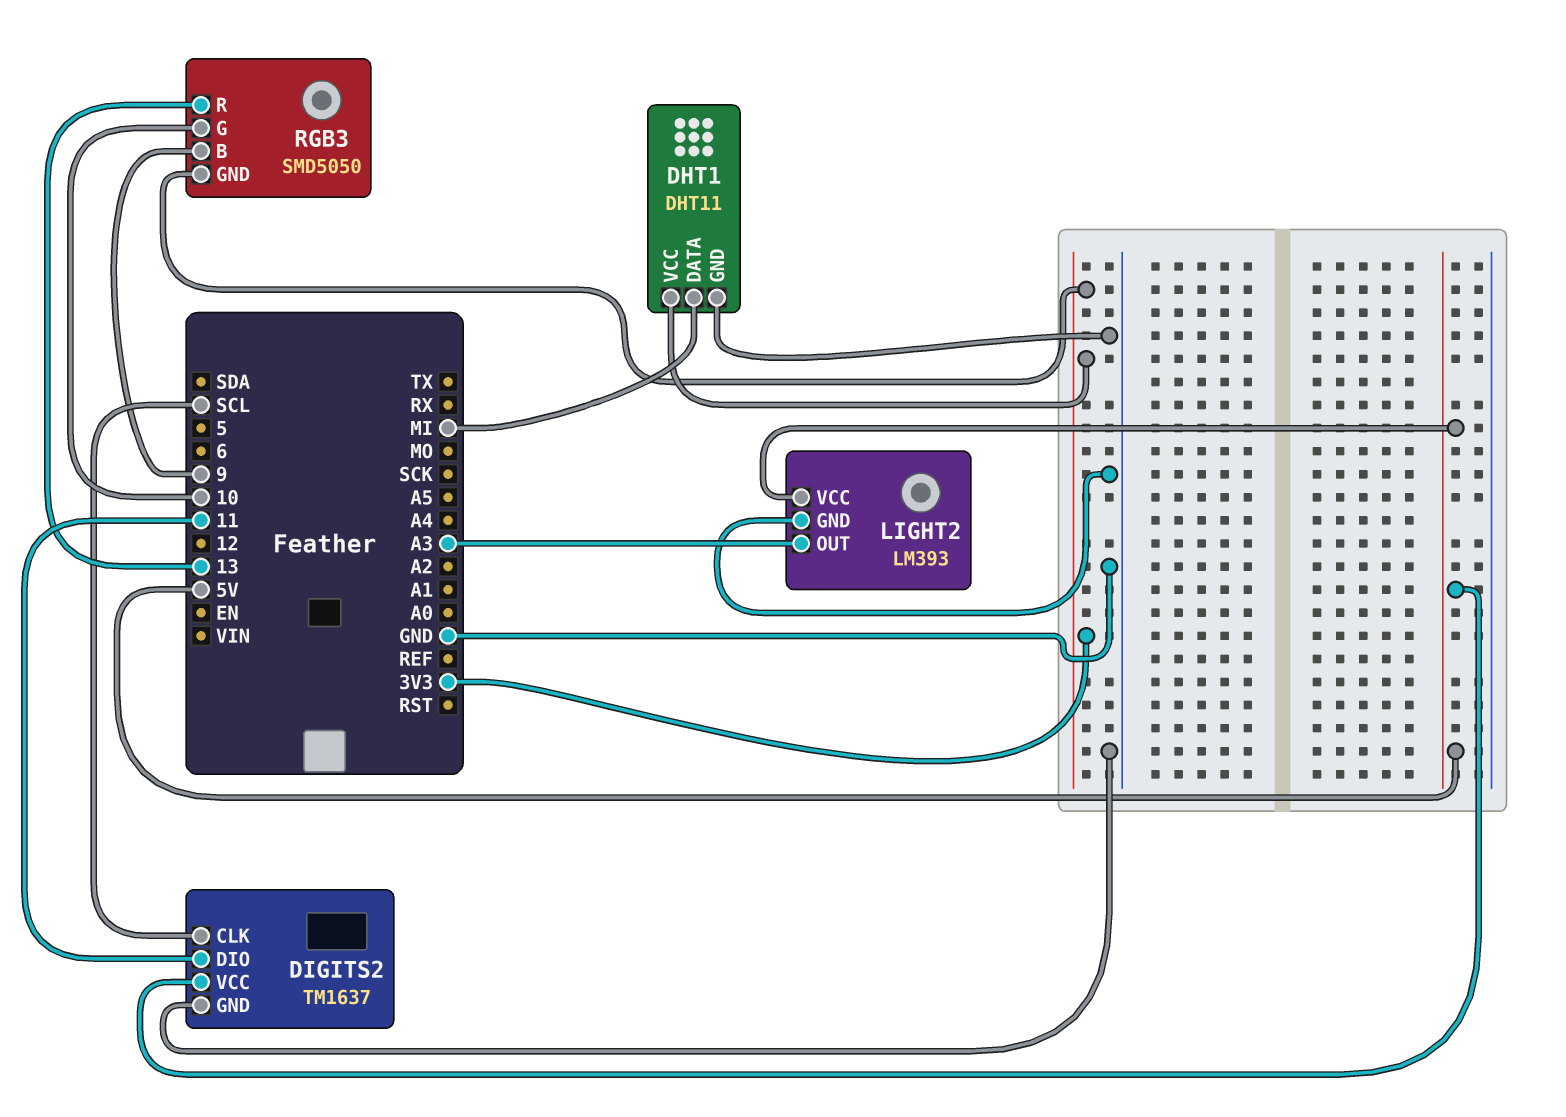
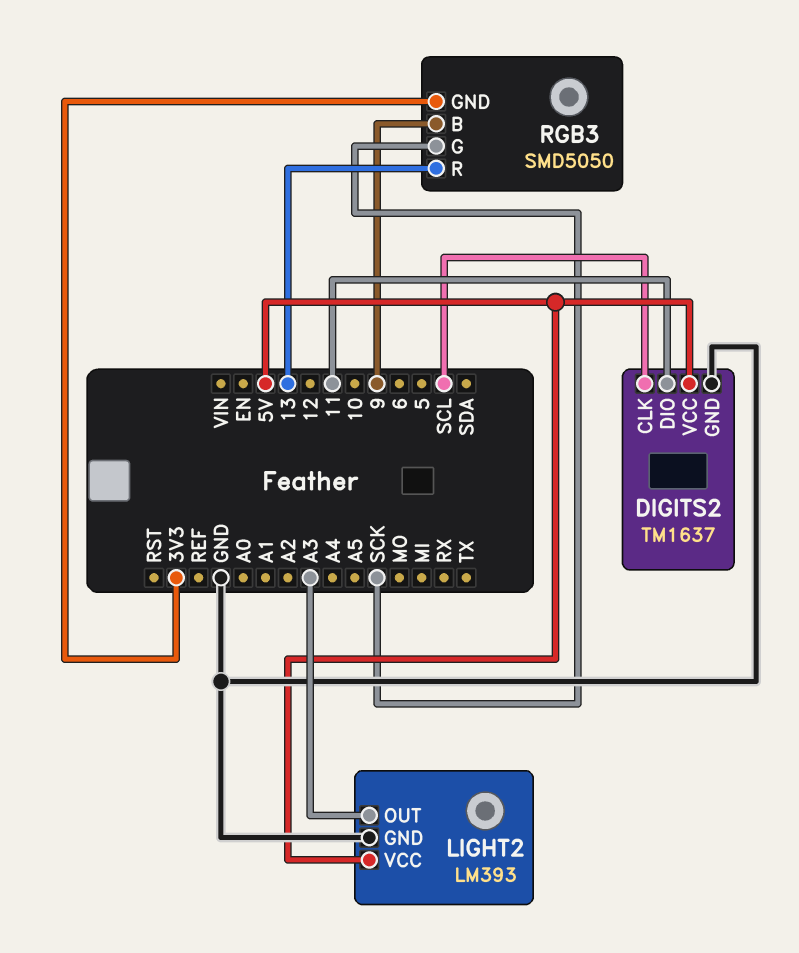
DHT1: DHT11 -> none
DHT1 pin DATA: MI -> none
DHT1 pin GND: GND -> none
DHT1 pin VCC: 3V3 -> none
RGB3 pin G: 10 -> SCK

